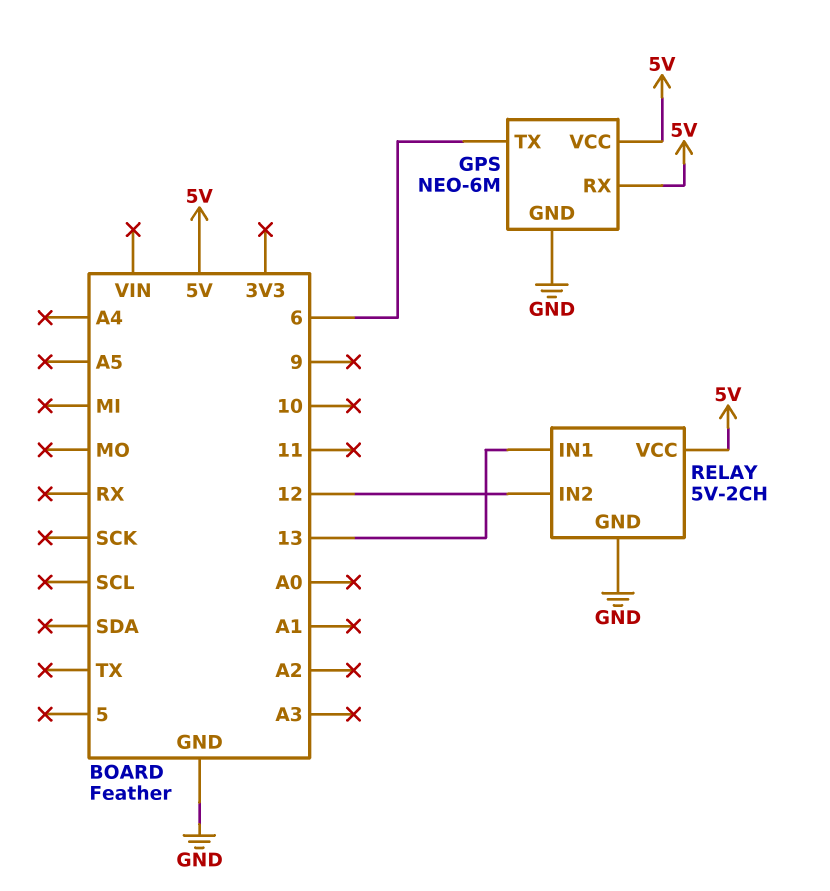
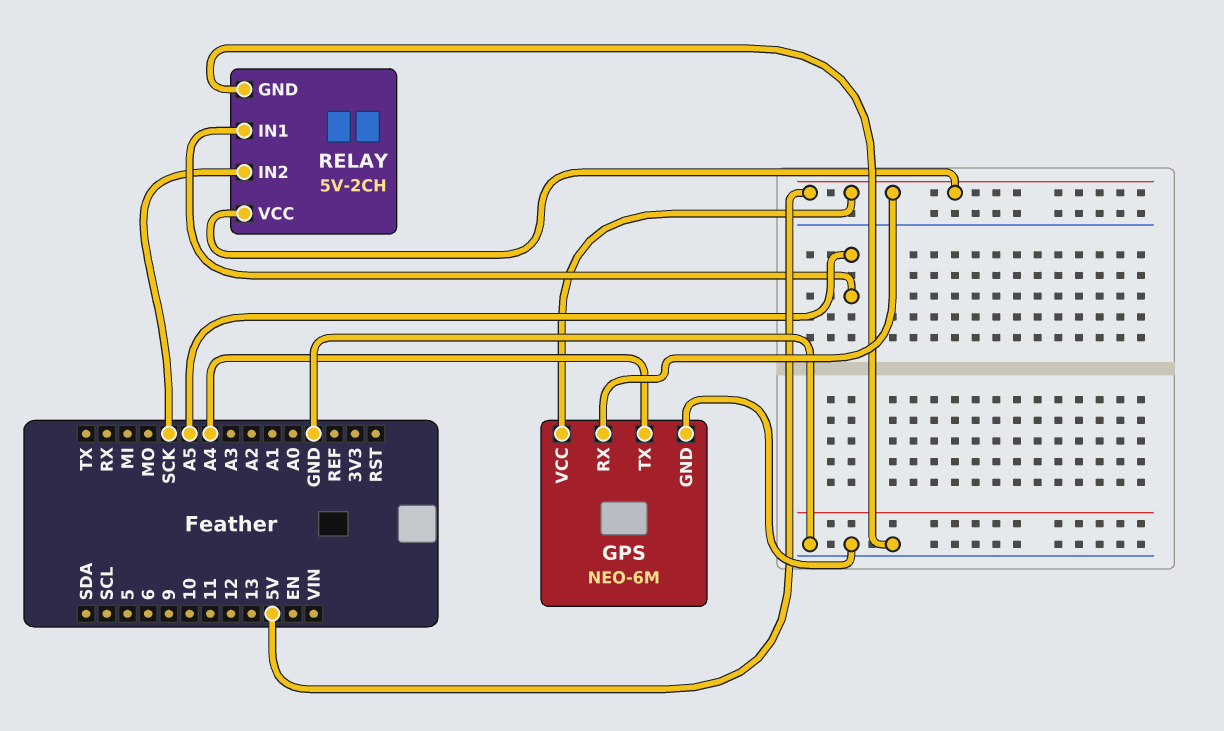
GPS pin TX: 6 -> A4
RELAY pin IN1: 13 -> A5
RELAY pin IN2: 12 -> SCK

